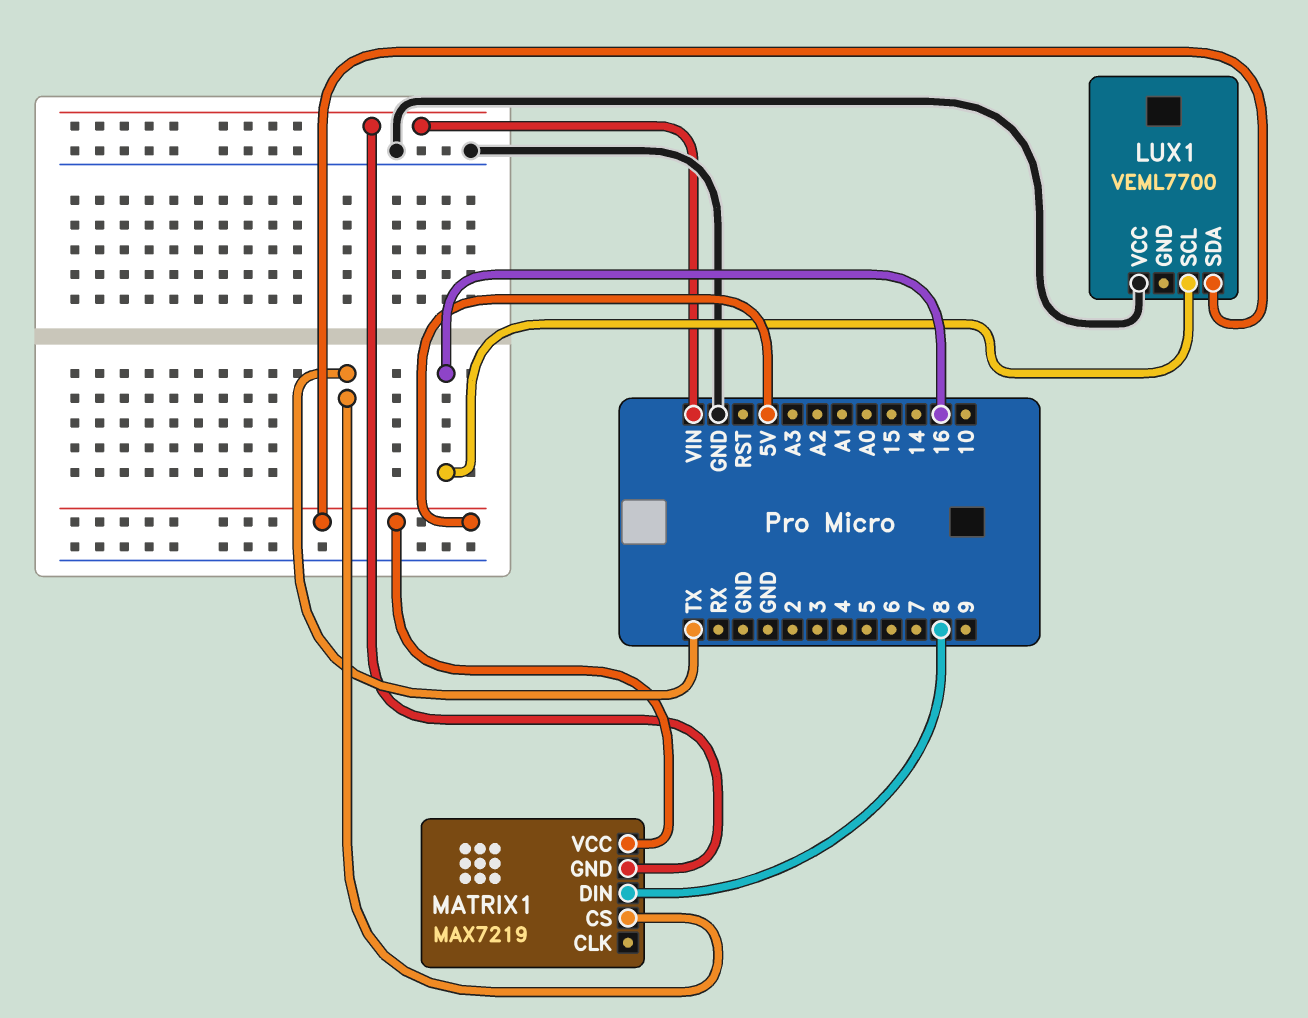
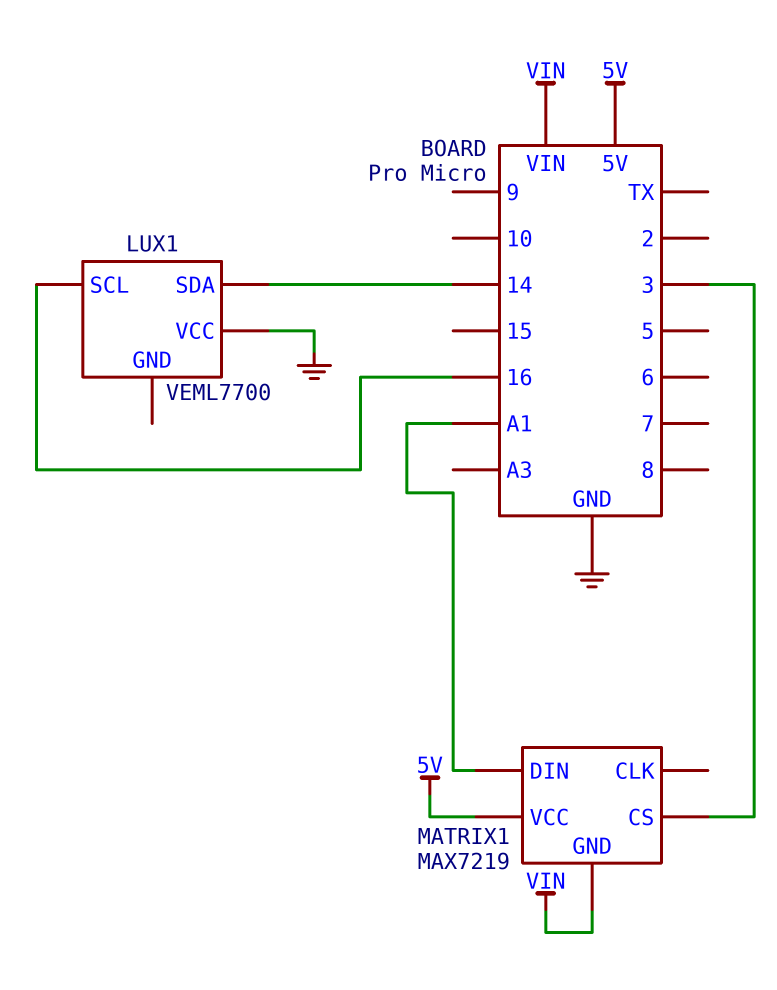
LUX1 pin SDA: 5V -> 14
MATRIX1 pin CS: TX -> 3
MATRIX1 pin DIN: 8 -> A1

